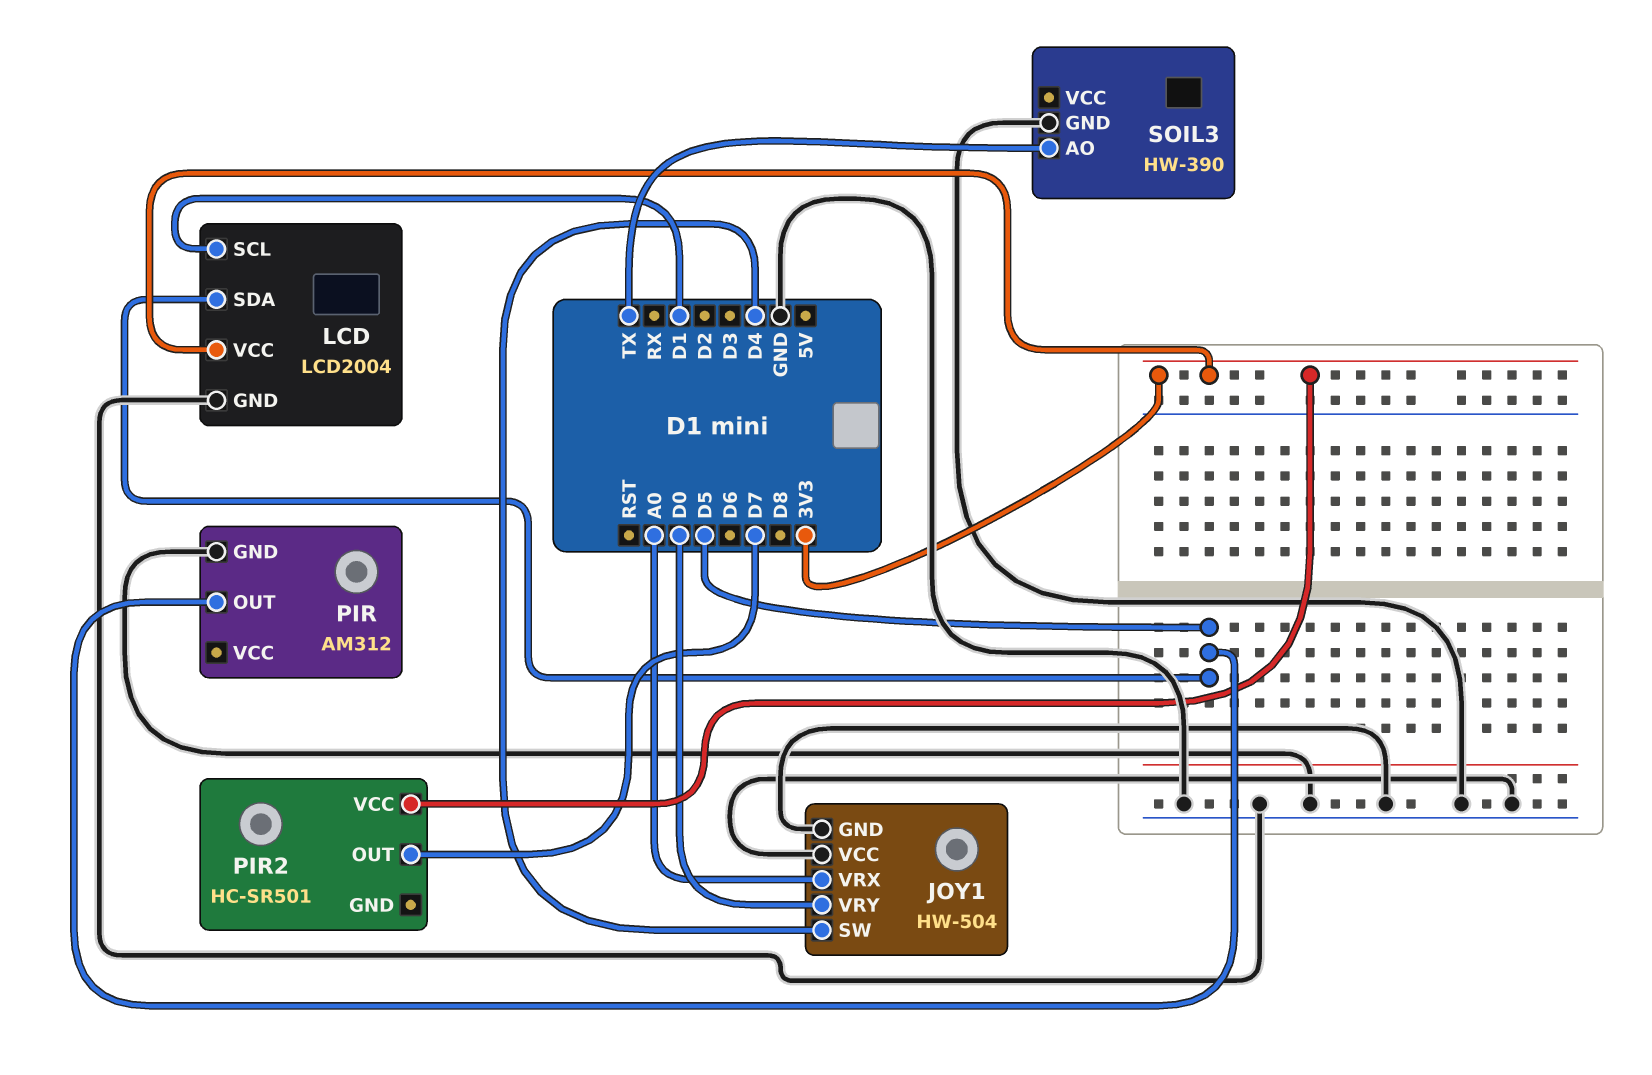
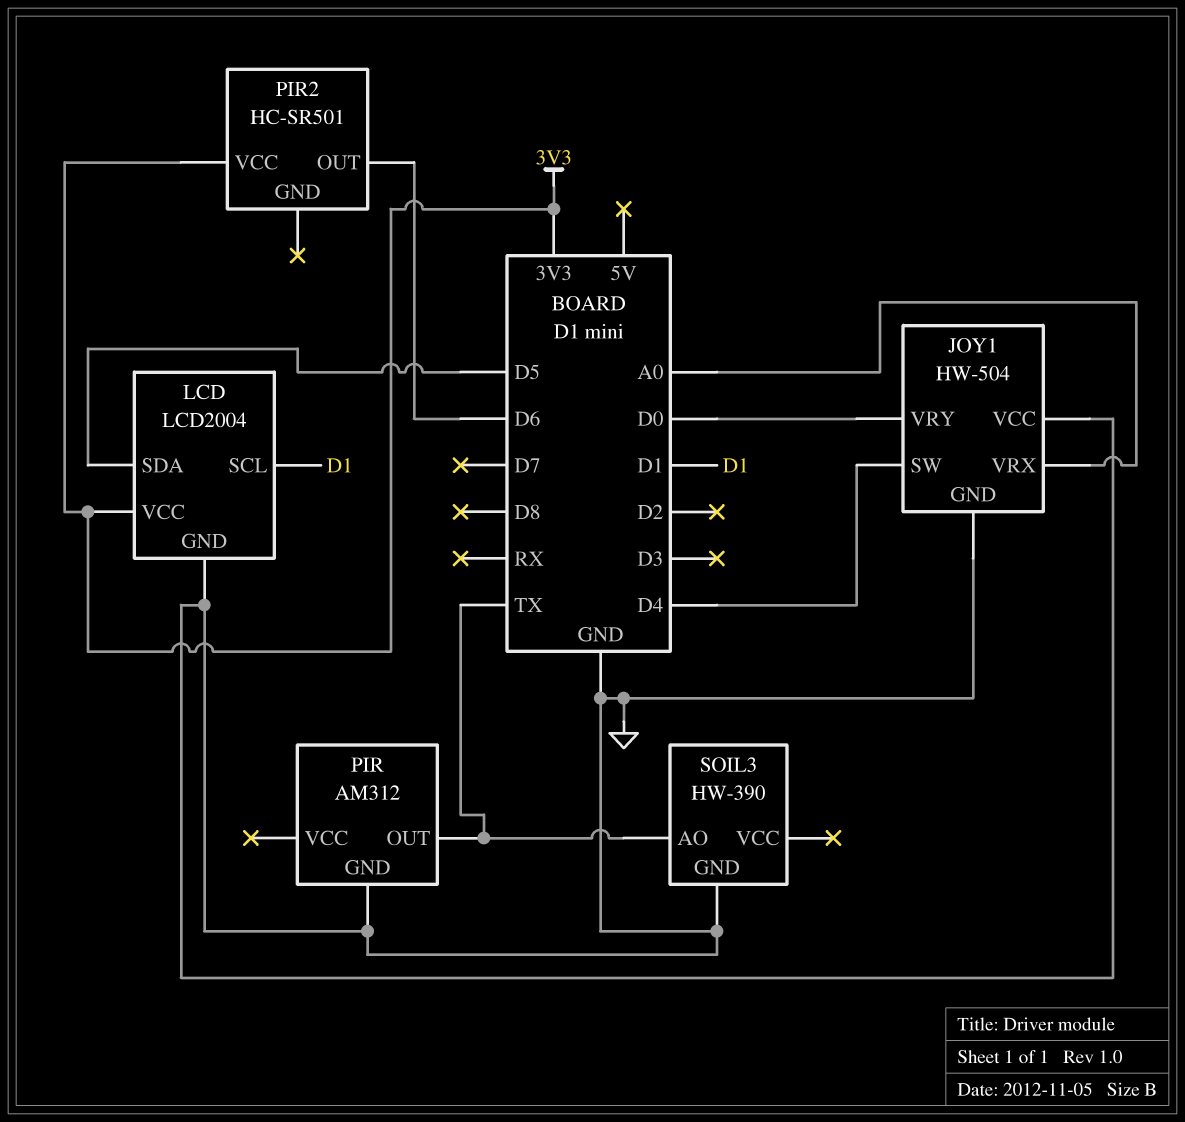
PIR pin OUT: D5 -> TX
PIR2 pin OUT: D7 -> D6

